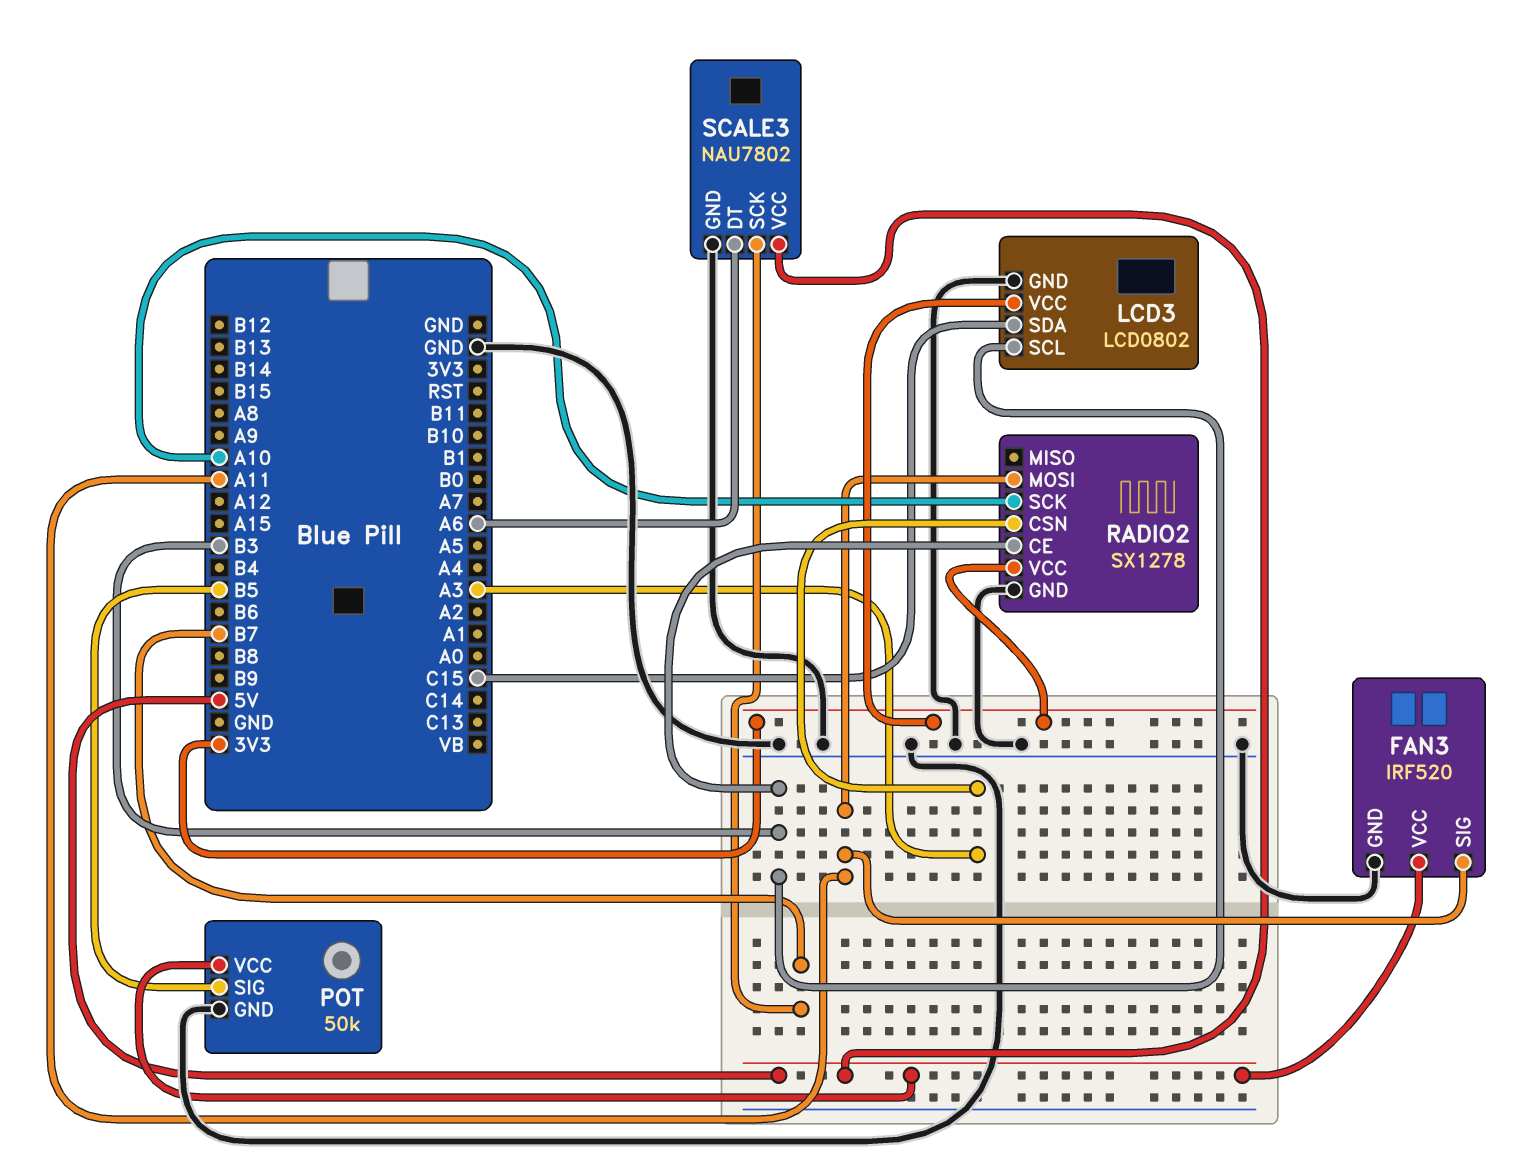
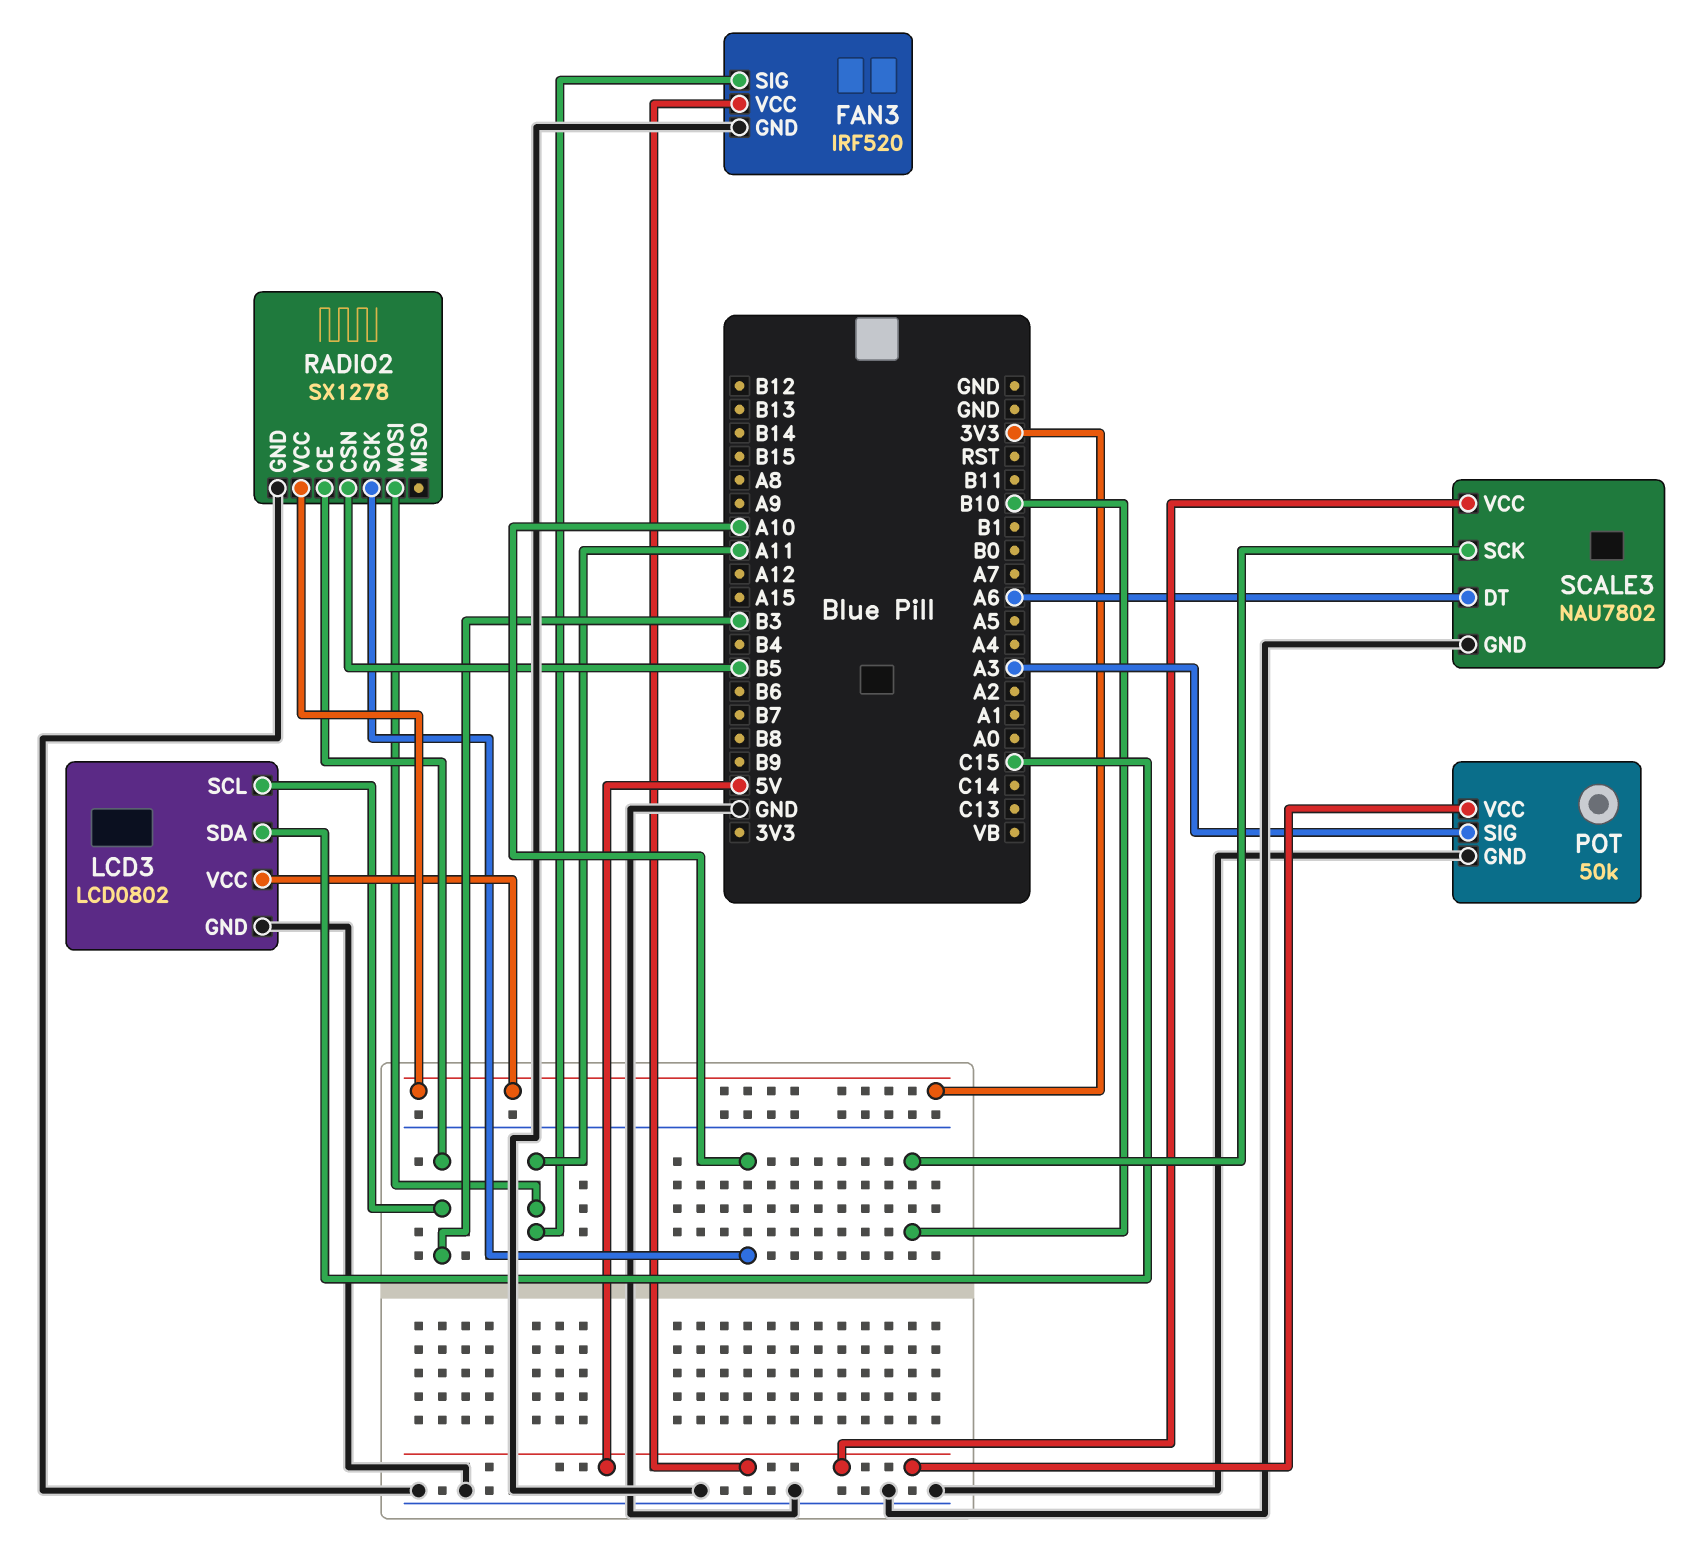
POT pin SIG: B5 -> A3
RADIO2 pin CSN: A3 -> B5
SCALE3 pin SCK: B7 -> B10

